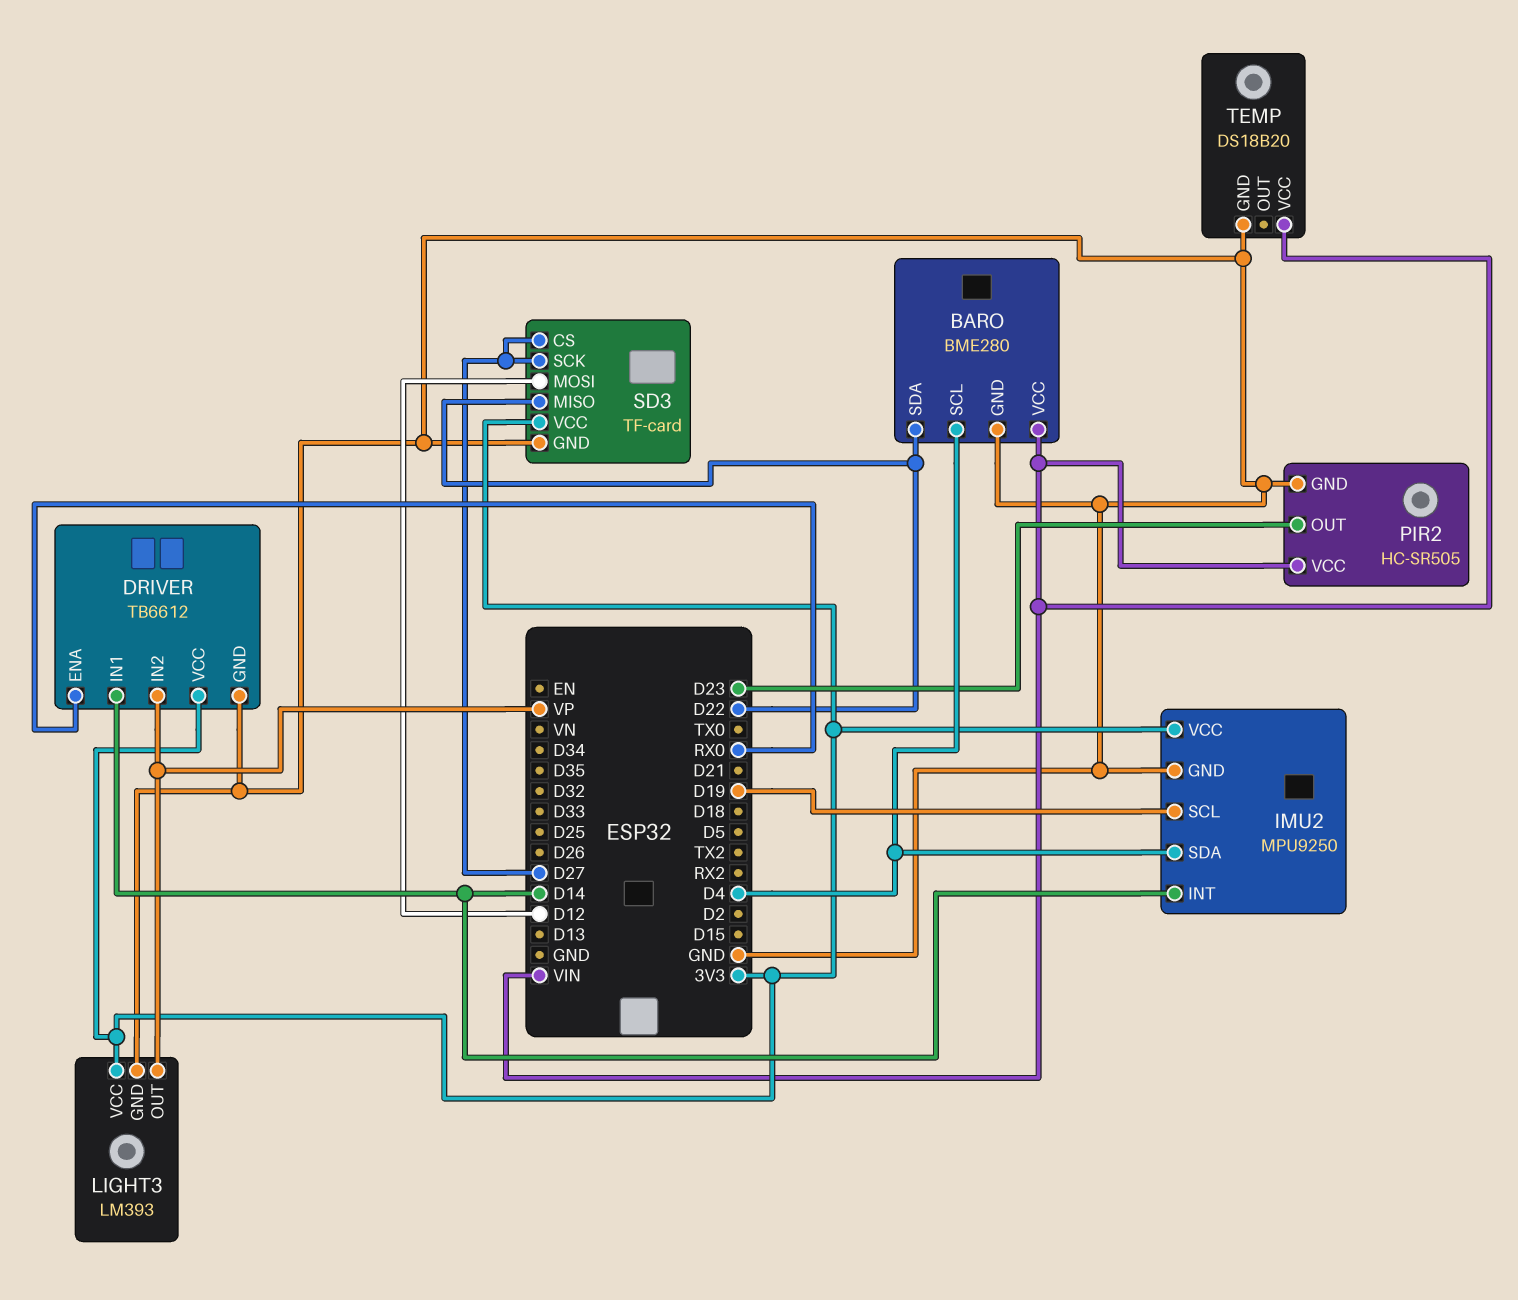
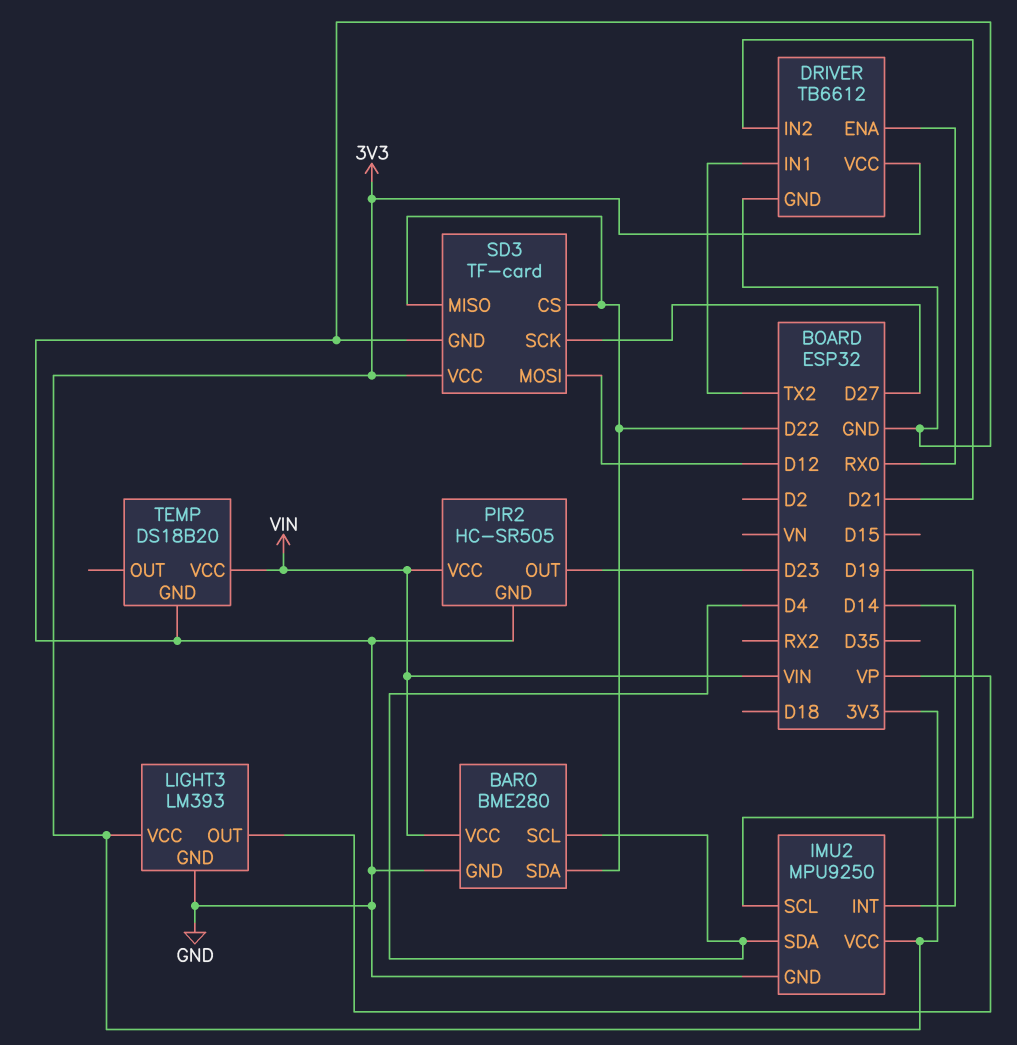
DRIVER pin IN1: D14 -> TX2
DRIVER pin IN2: VP -> D21
SD3 pin CS: D27 -> D22

